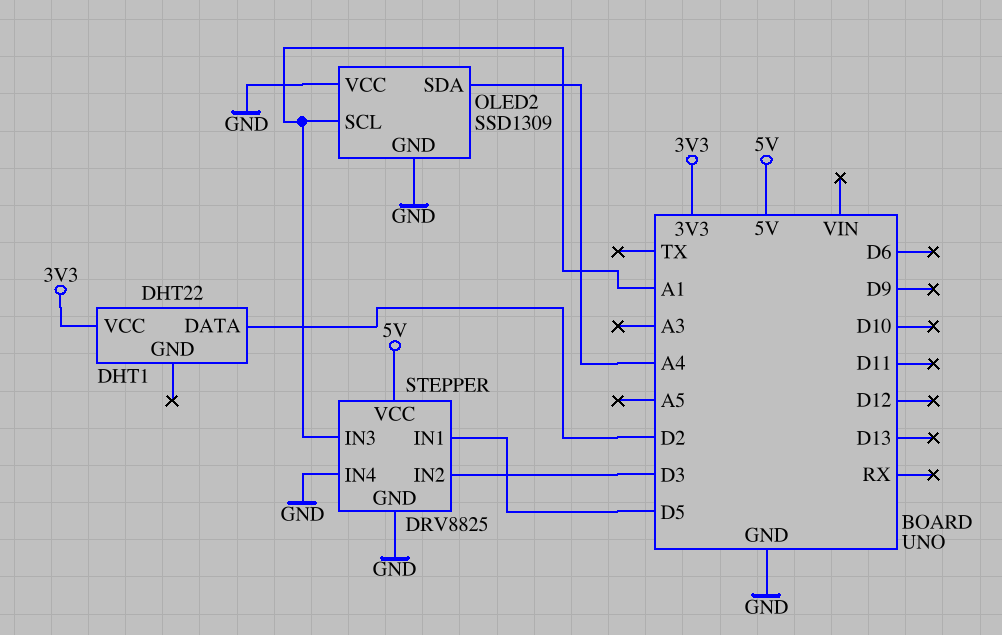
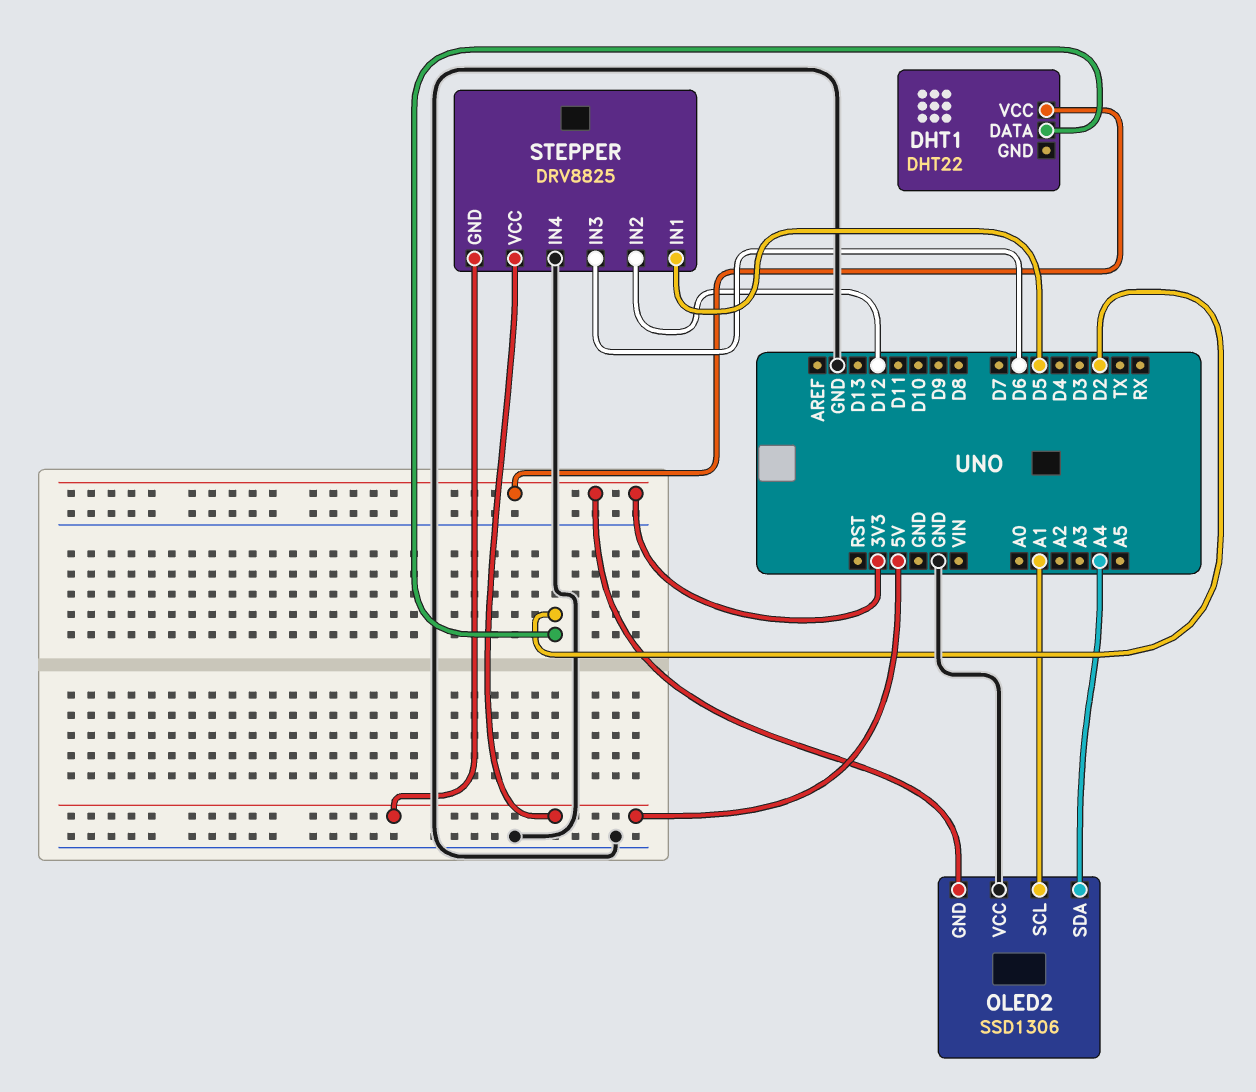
OLED2: SSD1309 -> SSD1306
OLED2 pin GND: GND -> 3V3
STEPPER pin GND: GND -> 5V
STEPPER pin IN2: D3 -> D12
STEPPER pin IN3: A1 -> D6

